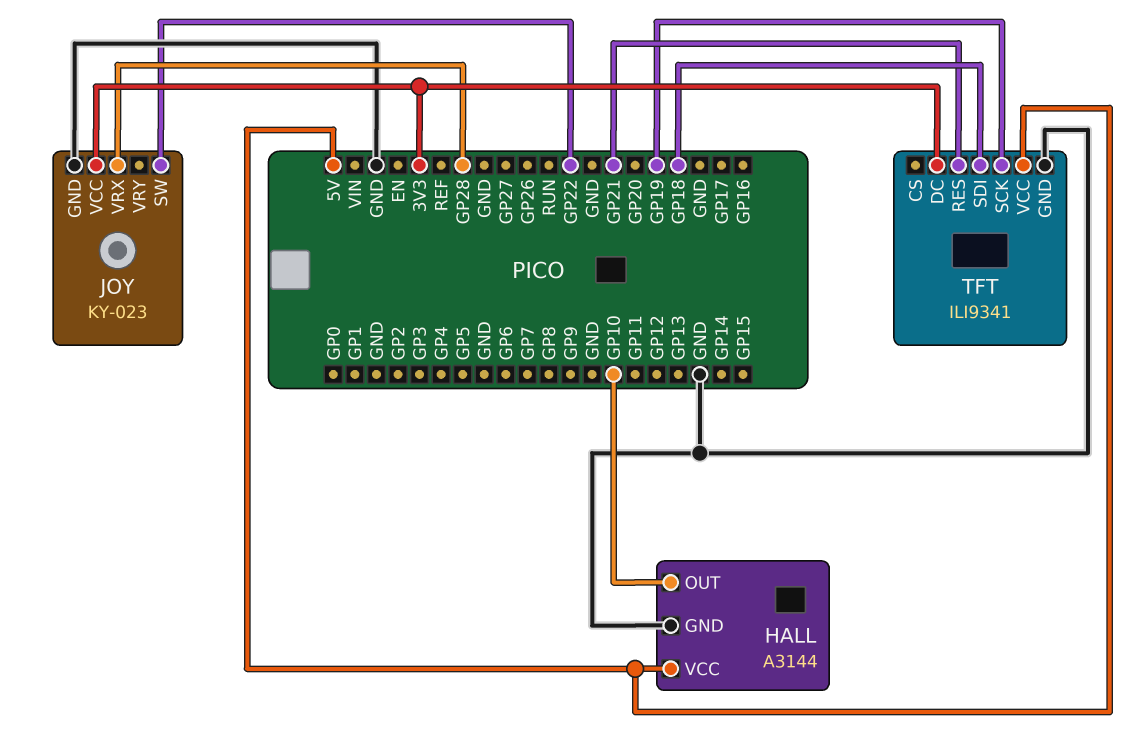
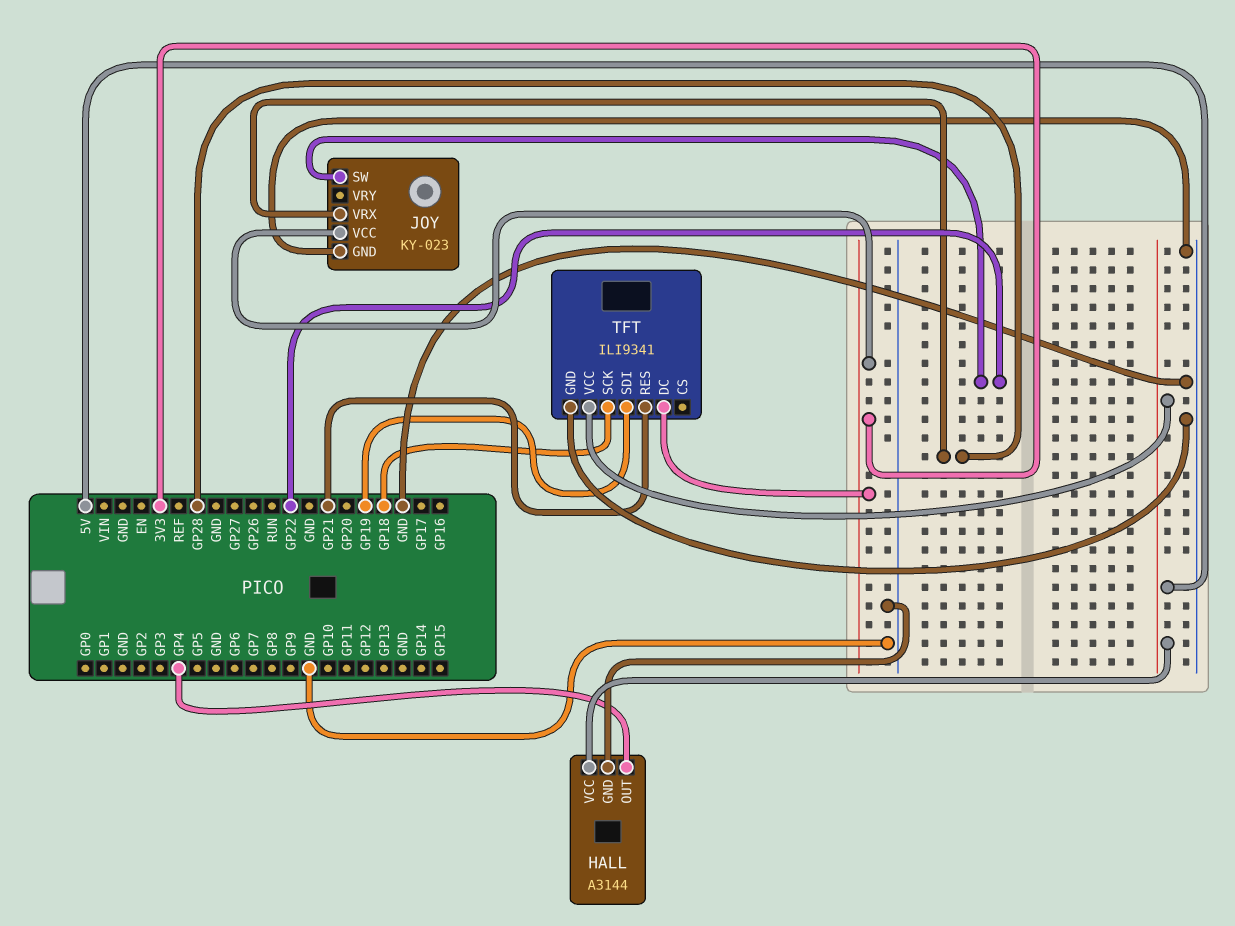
HALL pin OUT: GP10 -> GP4
TFT pin SCK: GP19 -> GP18
TFT pin SDI: GP18 -> GP19

